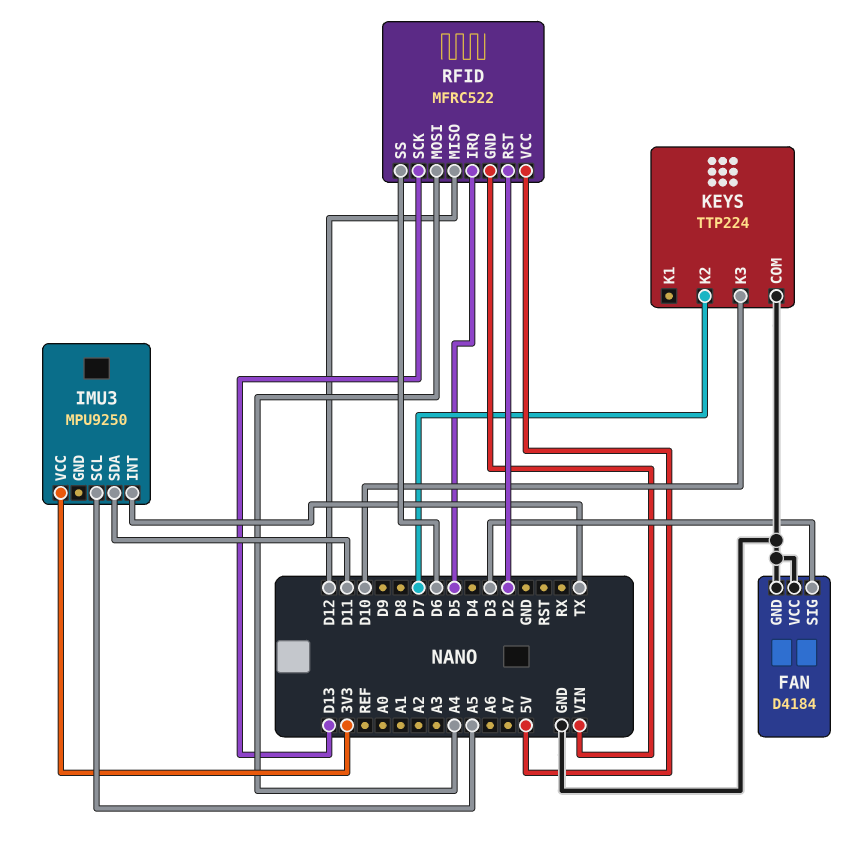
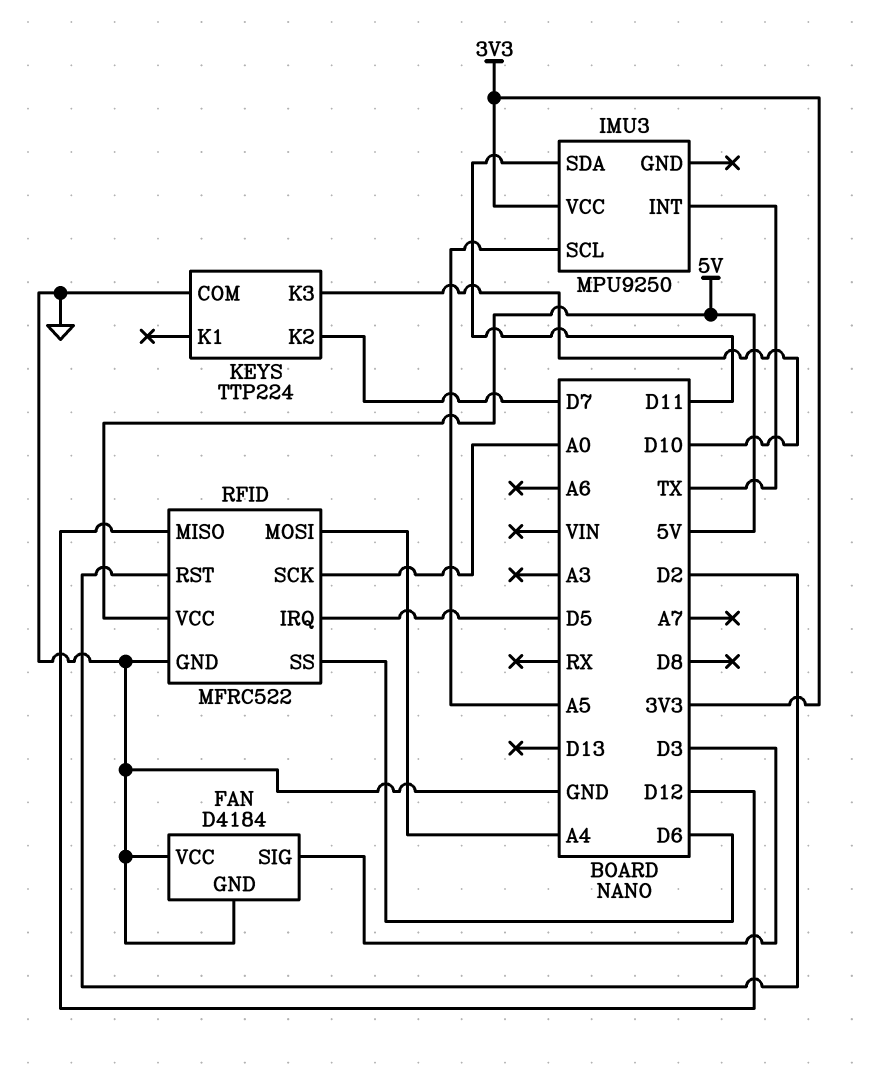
RFID pin GND: VIN -> GND
RFID pin SCK: D13 -> A0

